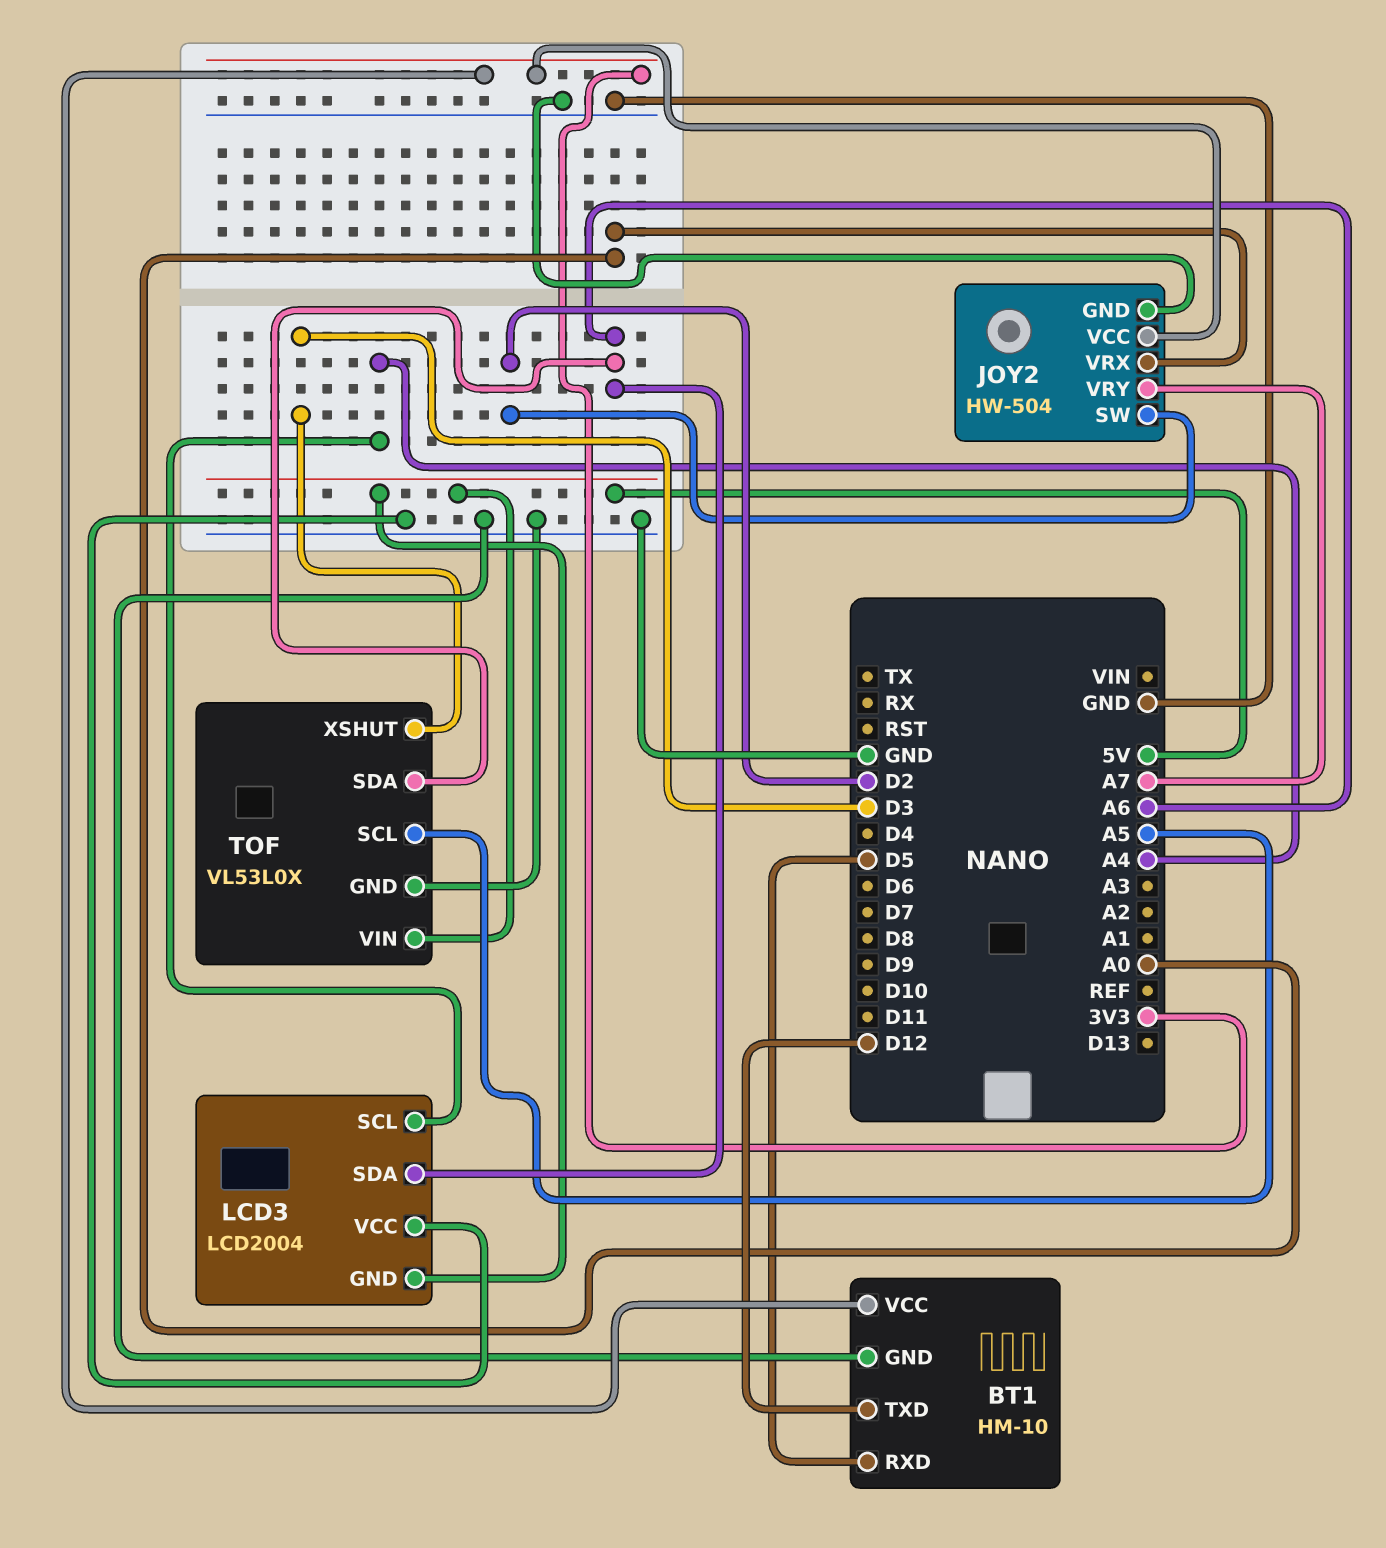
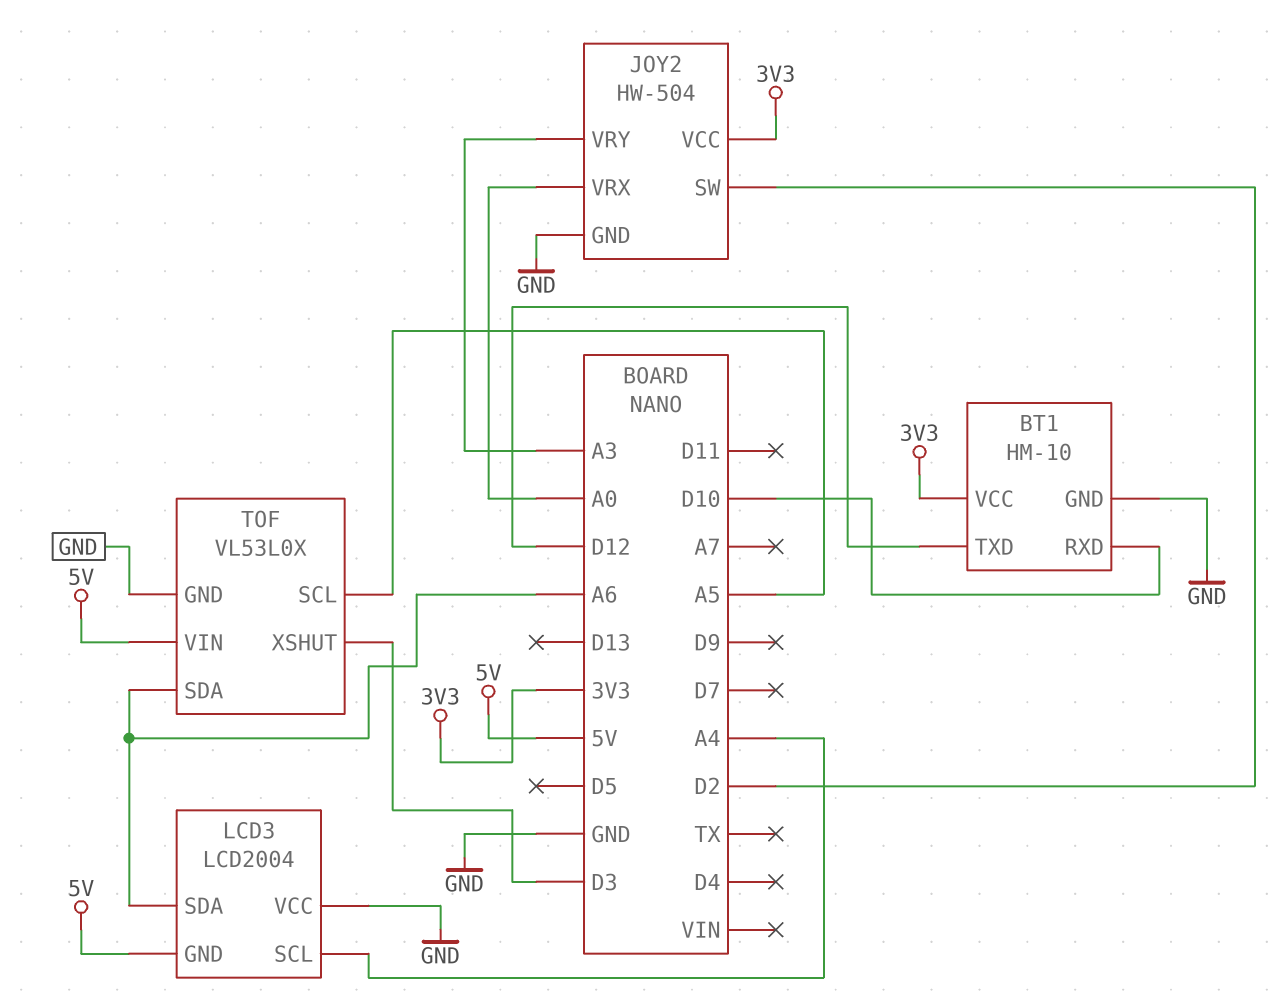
BT1 pin RXD: D5 -> D10
JOY2 pin VRY: A7 -> A3

